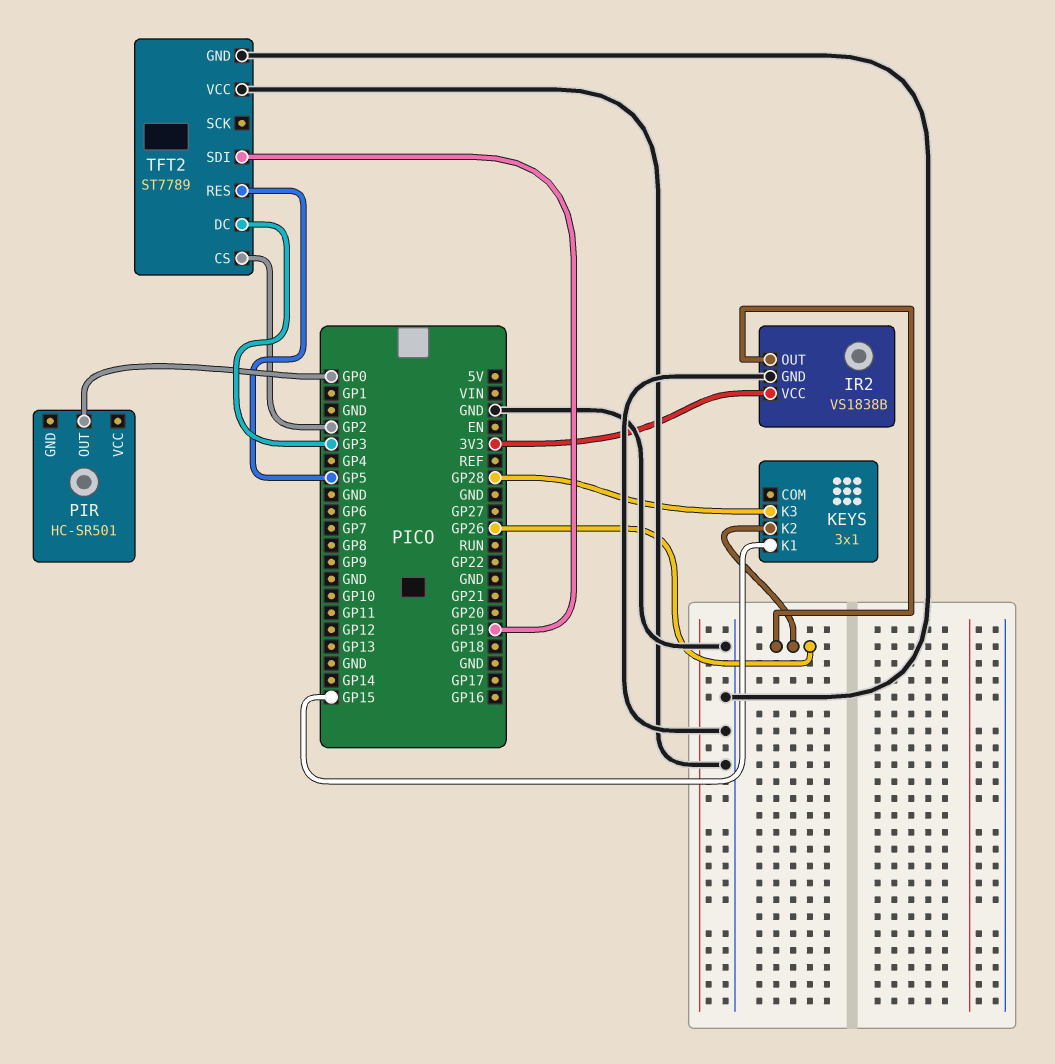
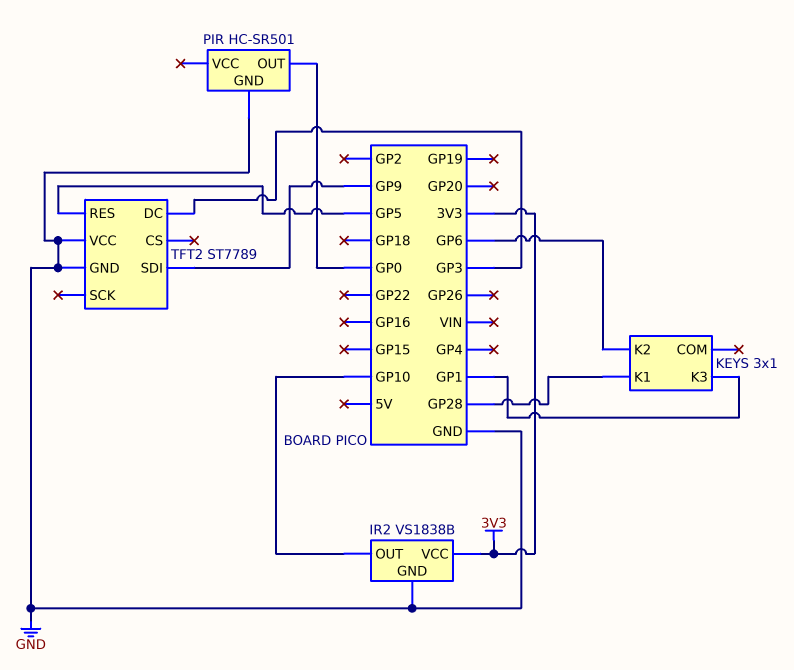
IR2 pin OUT: GP26 -> GP10
KEYS pin K1: GP15 -> GP28
KEYS pin K2: GP26 -> GP6
KEYS pin K3: GP28 -> GP1
PIR pin GND: none -> GND
TFT2 pin CS: GP2 -> none
TFT2 pin SDI: GP19 -> GP9

